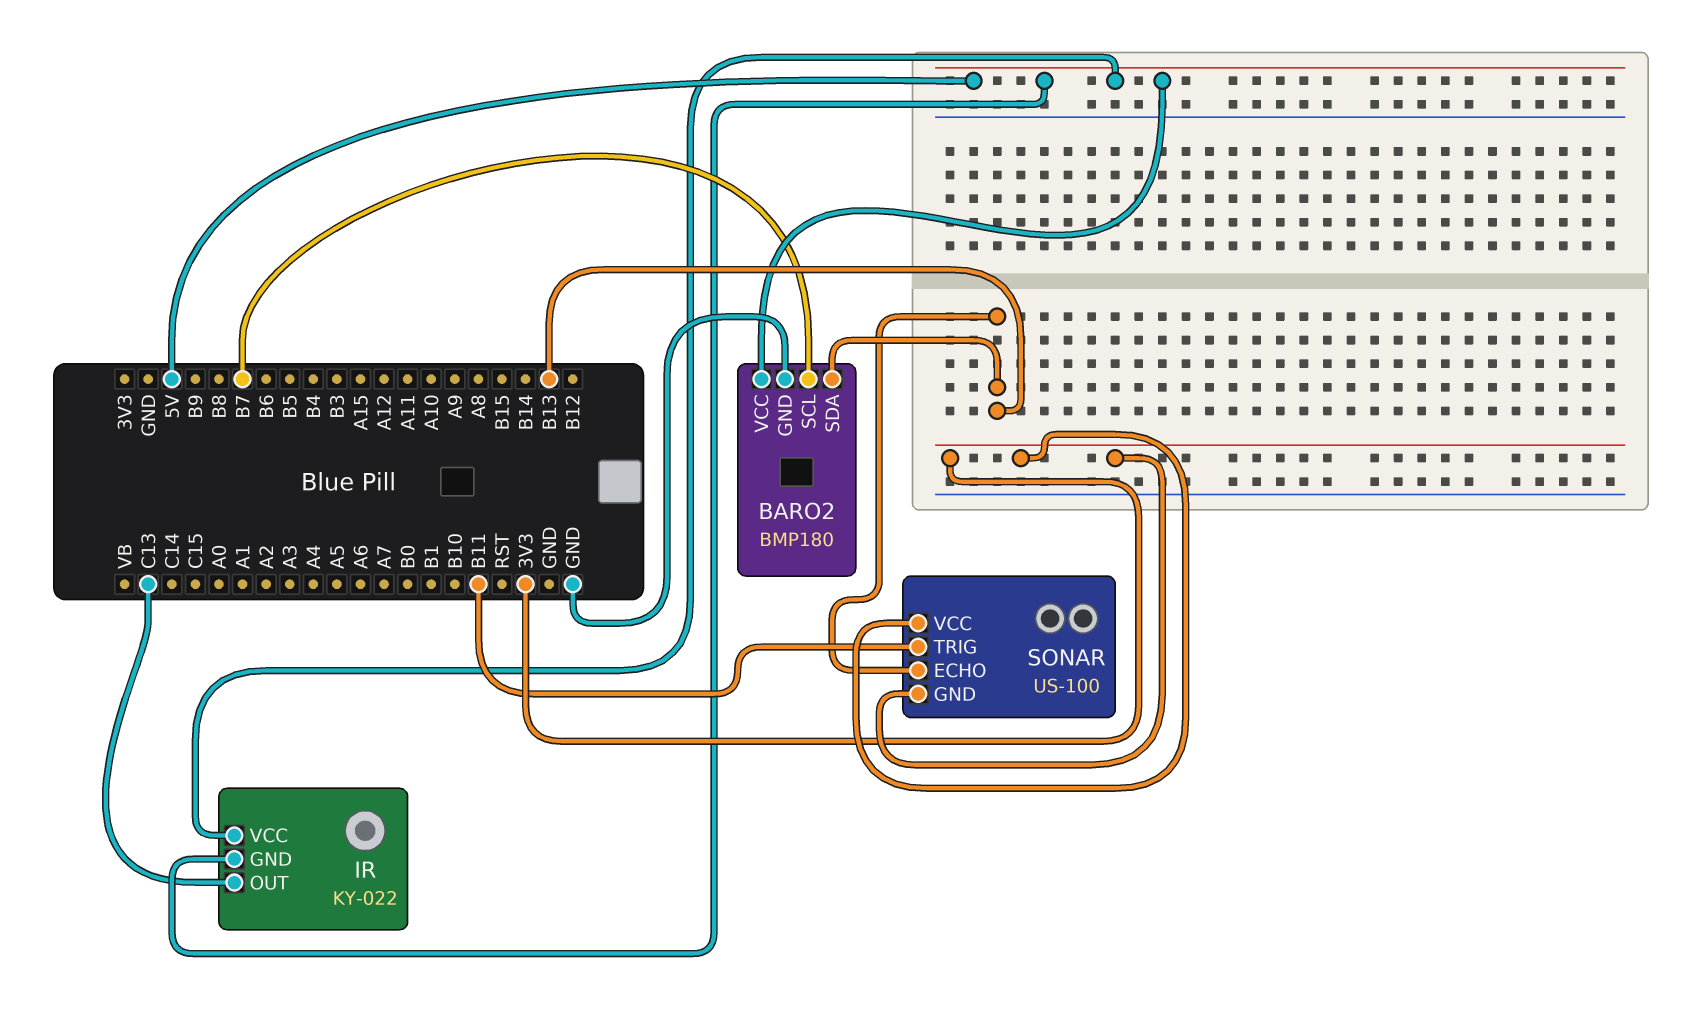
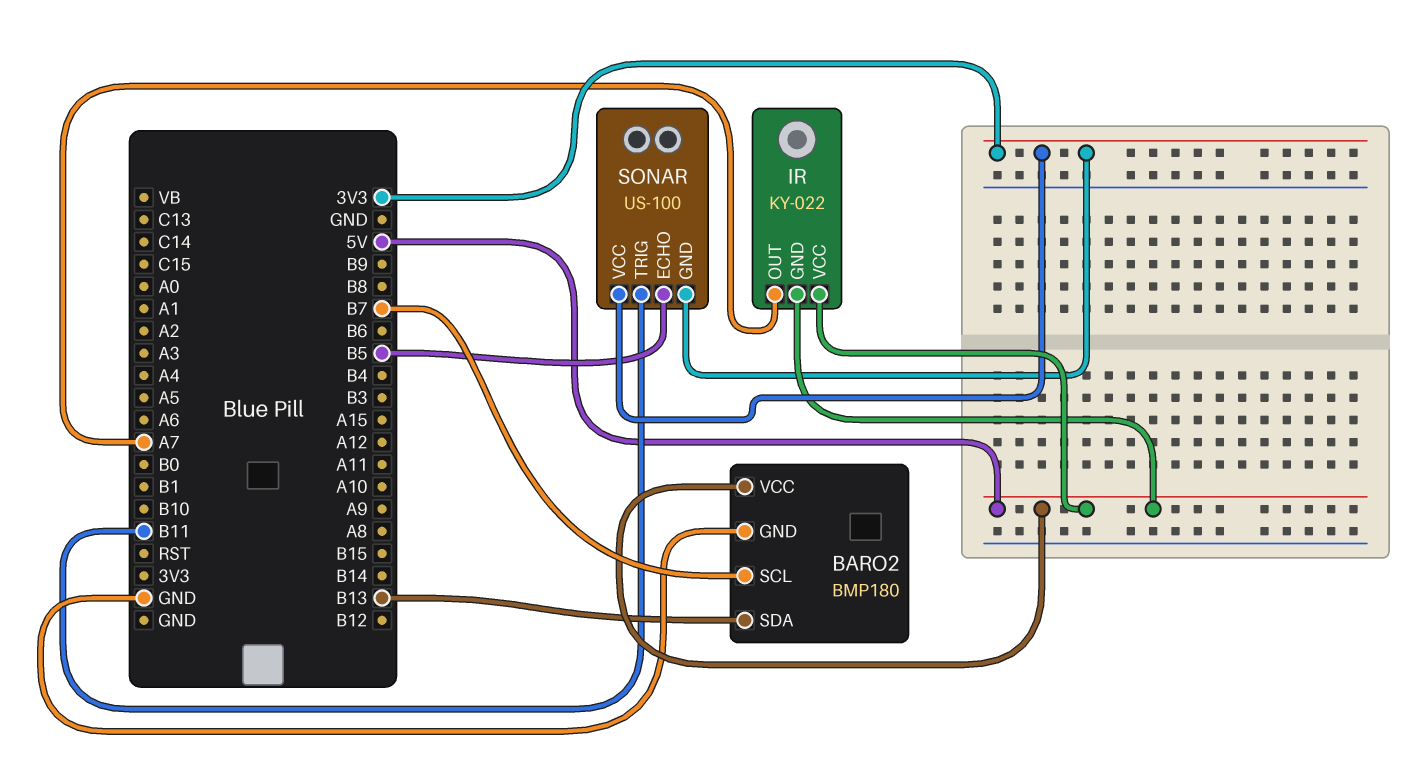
IR pin OUT: C13 -> A7
SONAR pin ECHO: B13 -> B5

